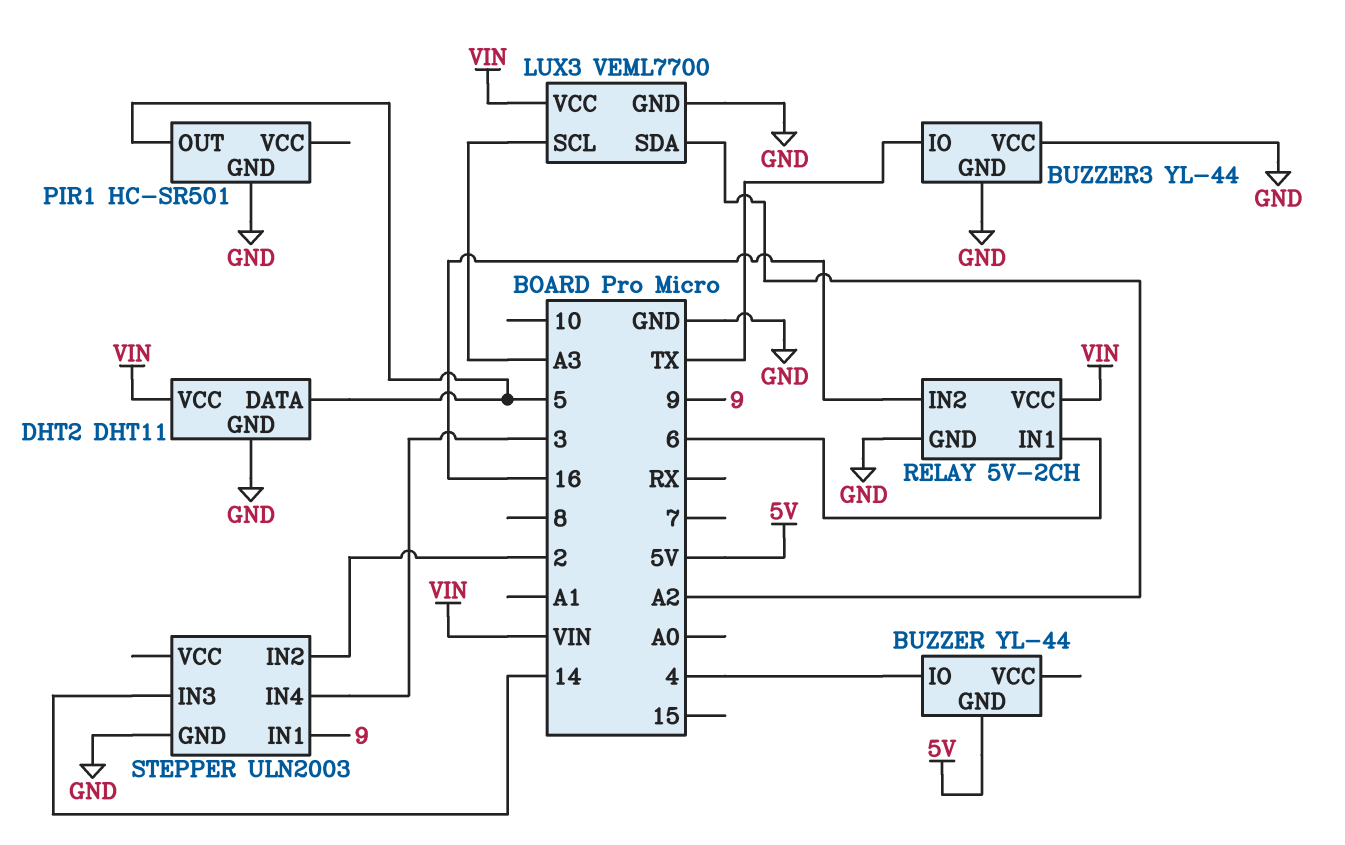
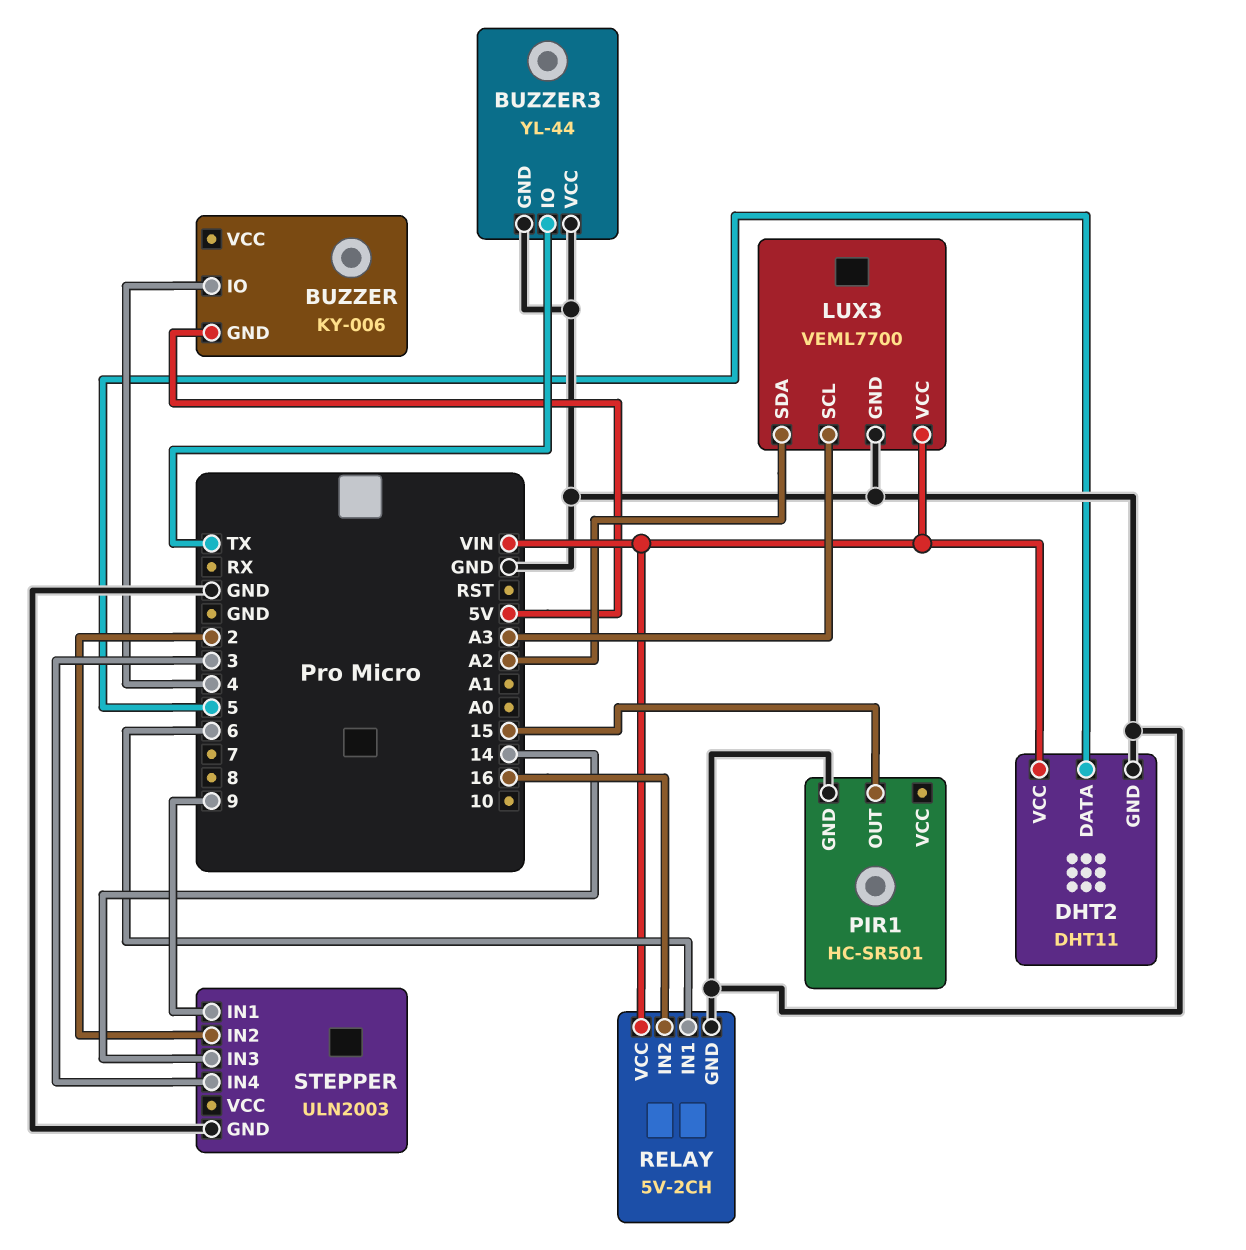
BUZZER: YL-44 -> KY-006
PIR1 pin OUT: 5 -> 15

